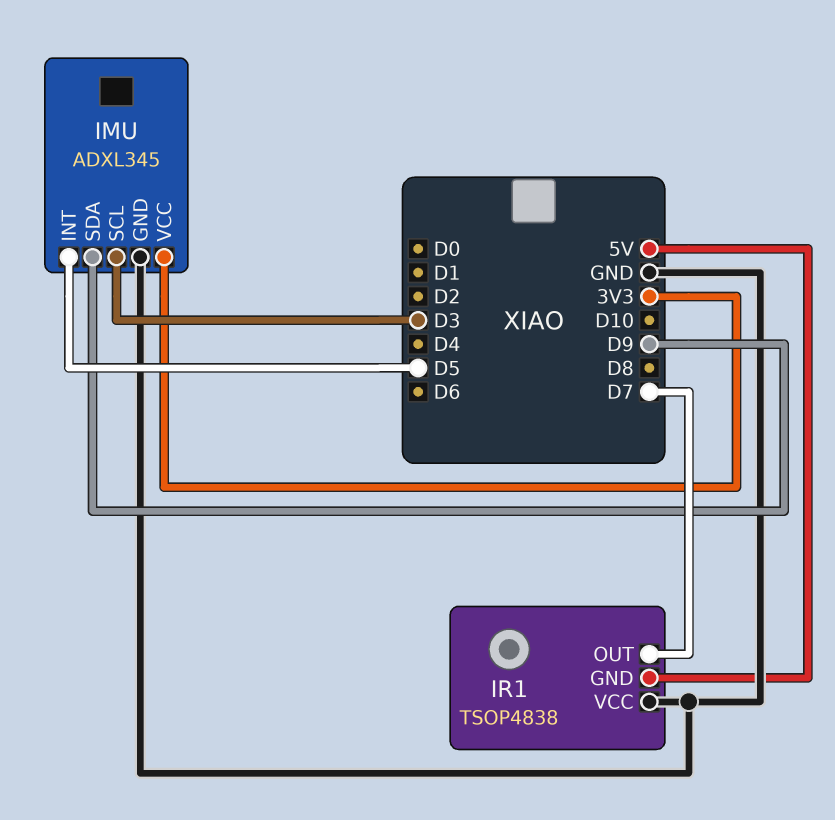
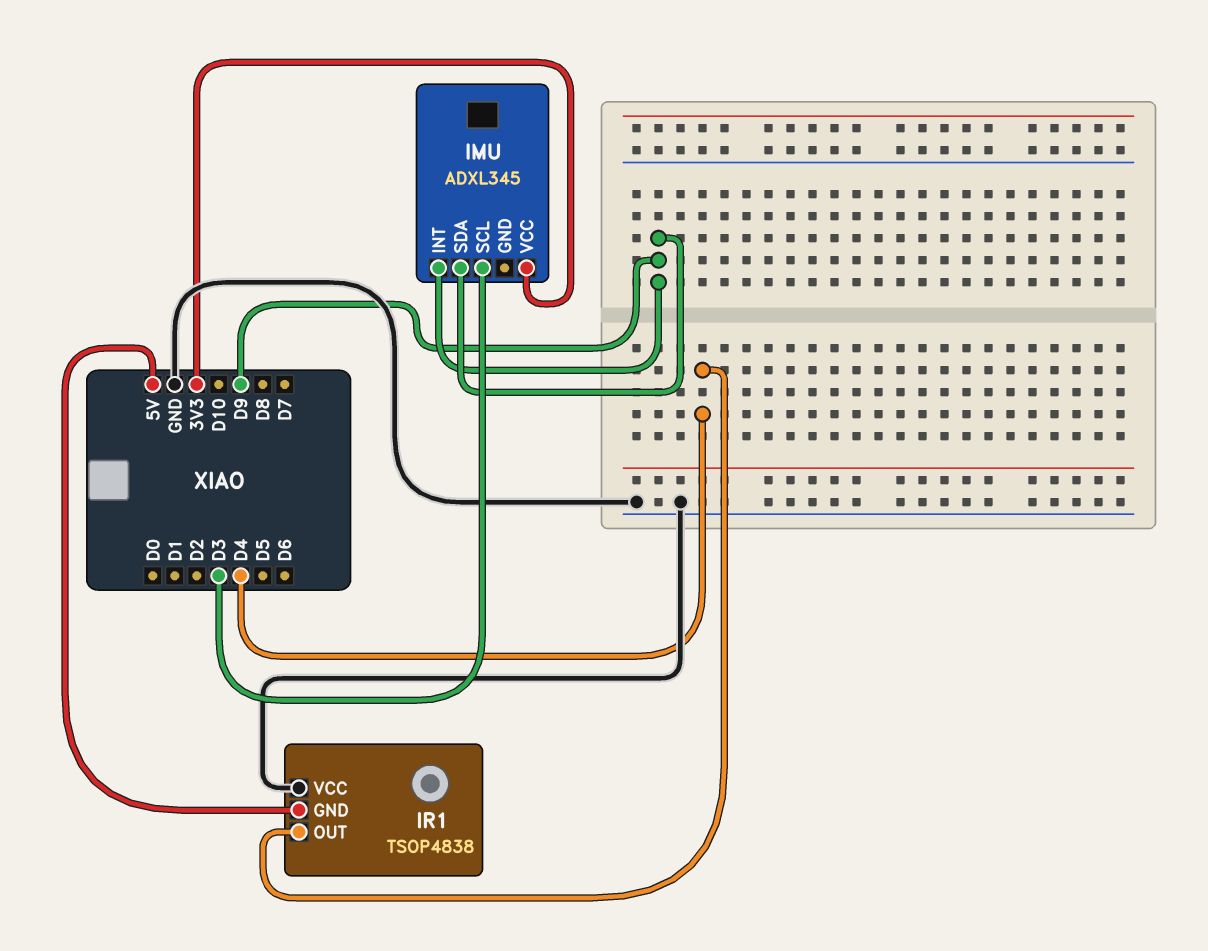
IMU pin GND: GND -> none
IMU pin INT: D5 -> D9
IR1 pin OUT: D7 -> D4

